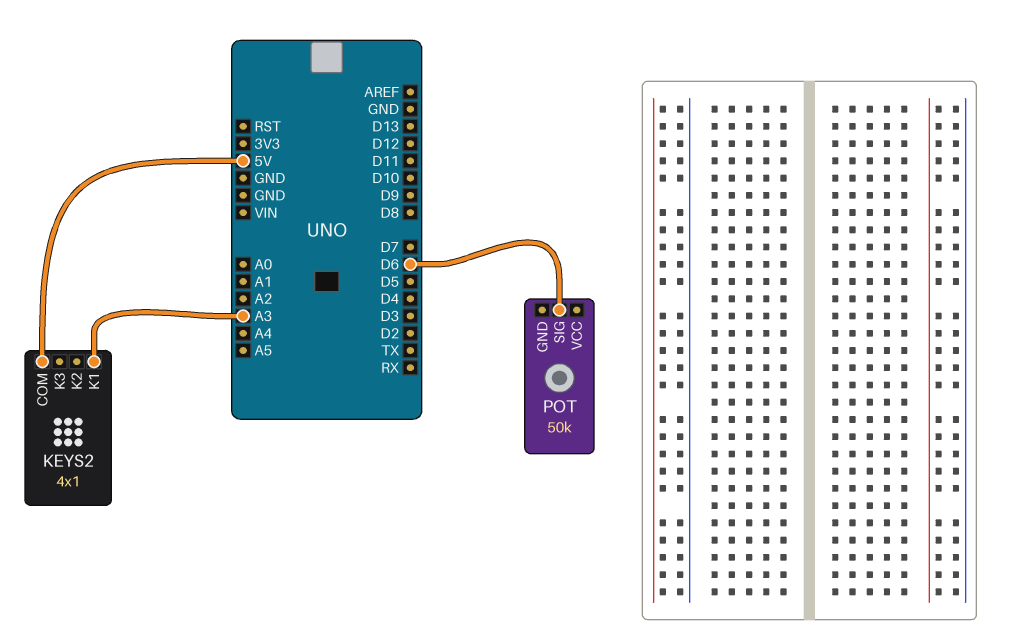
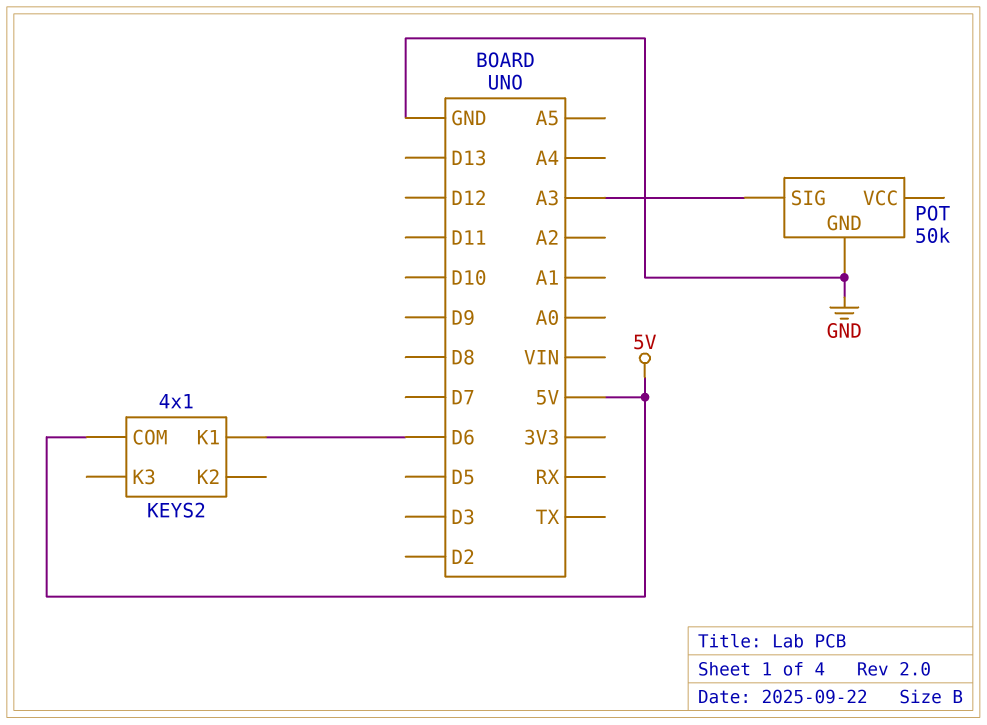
KEYS2 pin K1: A3 -> D6
POT pin GND: none -> GND
POT pin SIG: D6 -> A3

